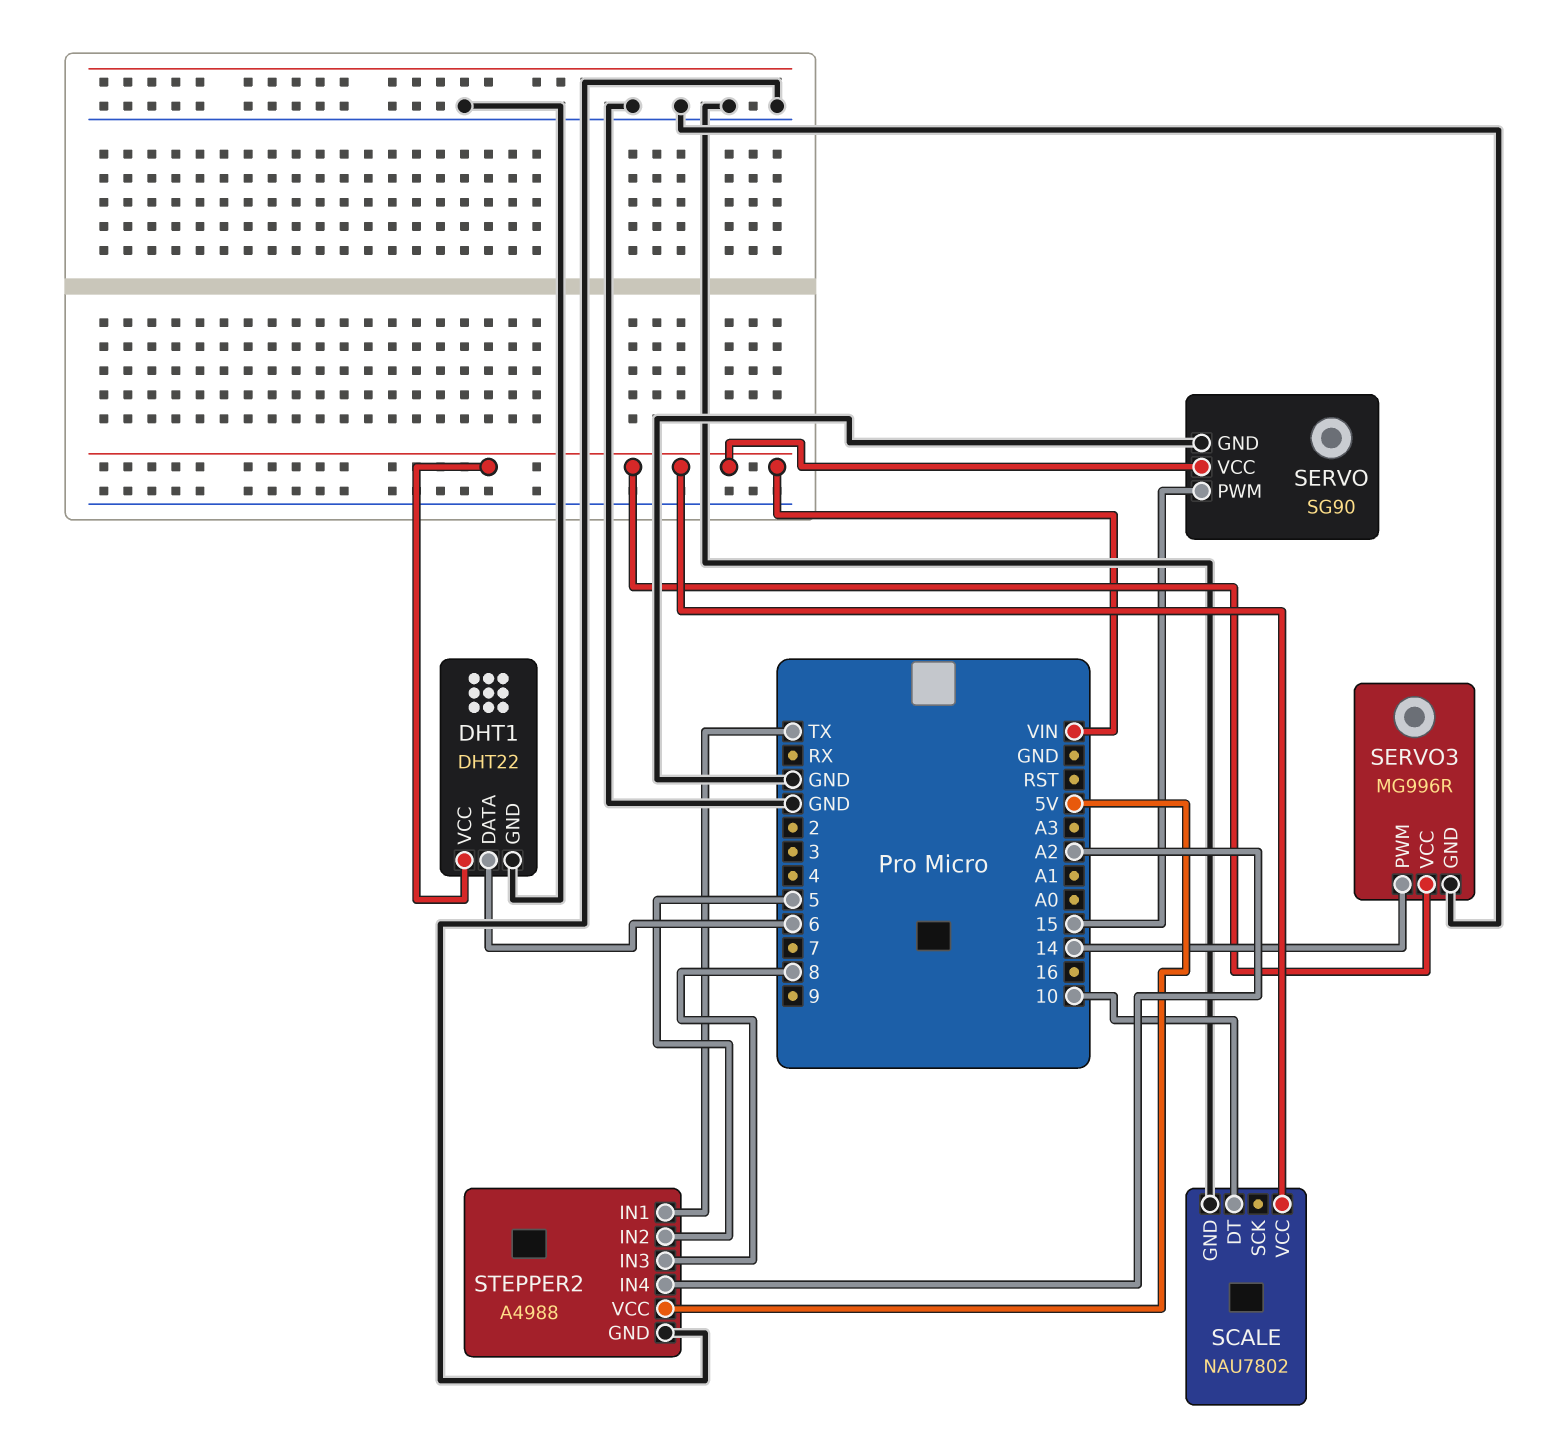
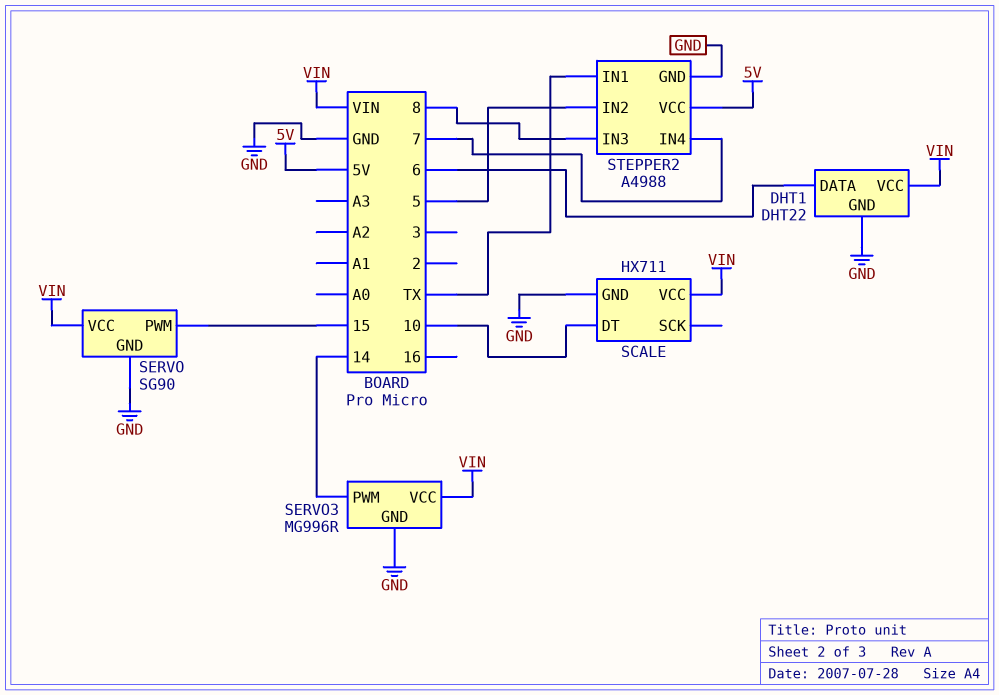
SCALE: NAU7802 -> HX711
STEPPER2 pin IN4: A2 -> 7

